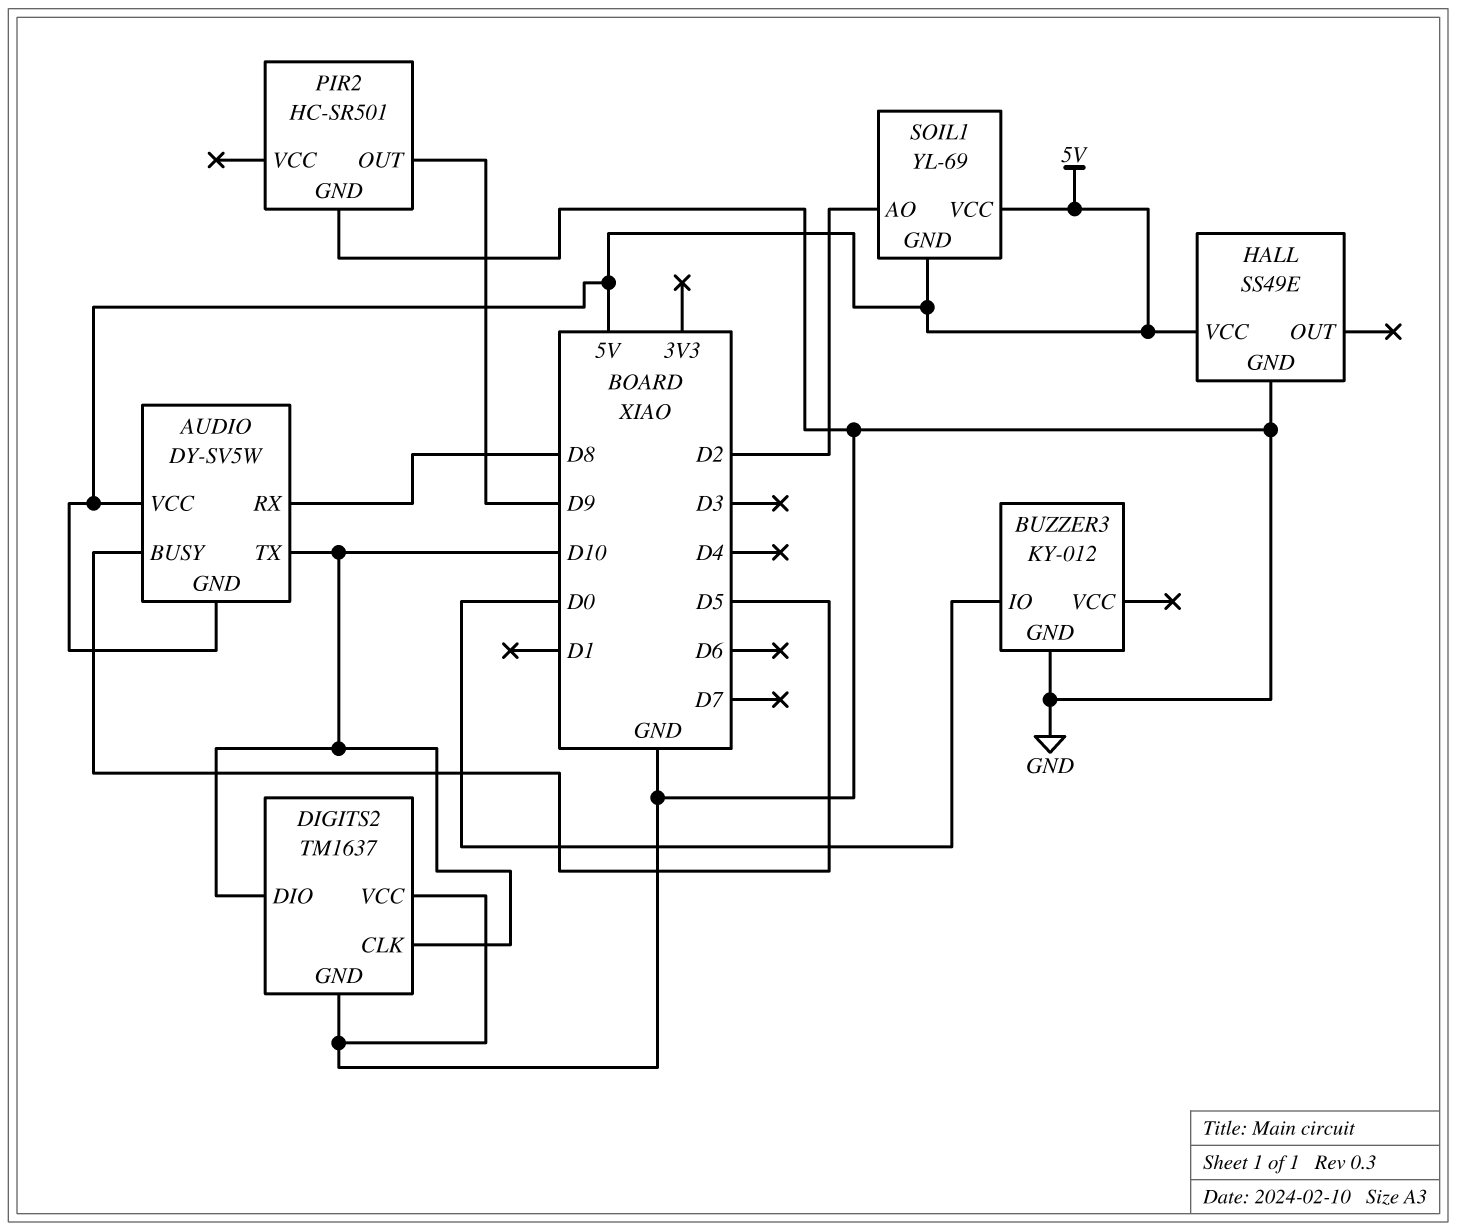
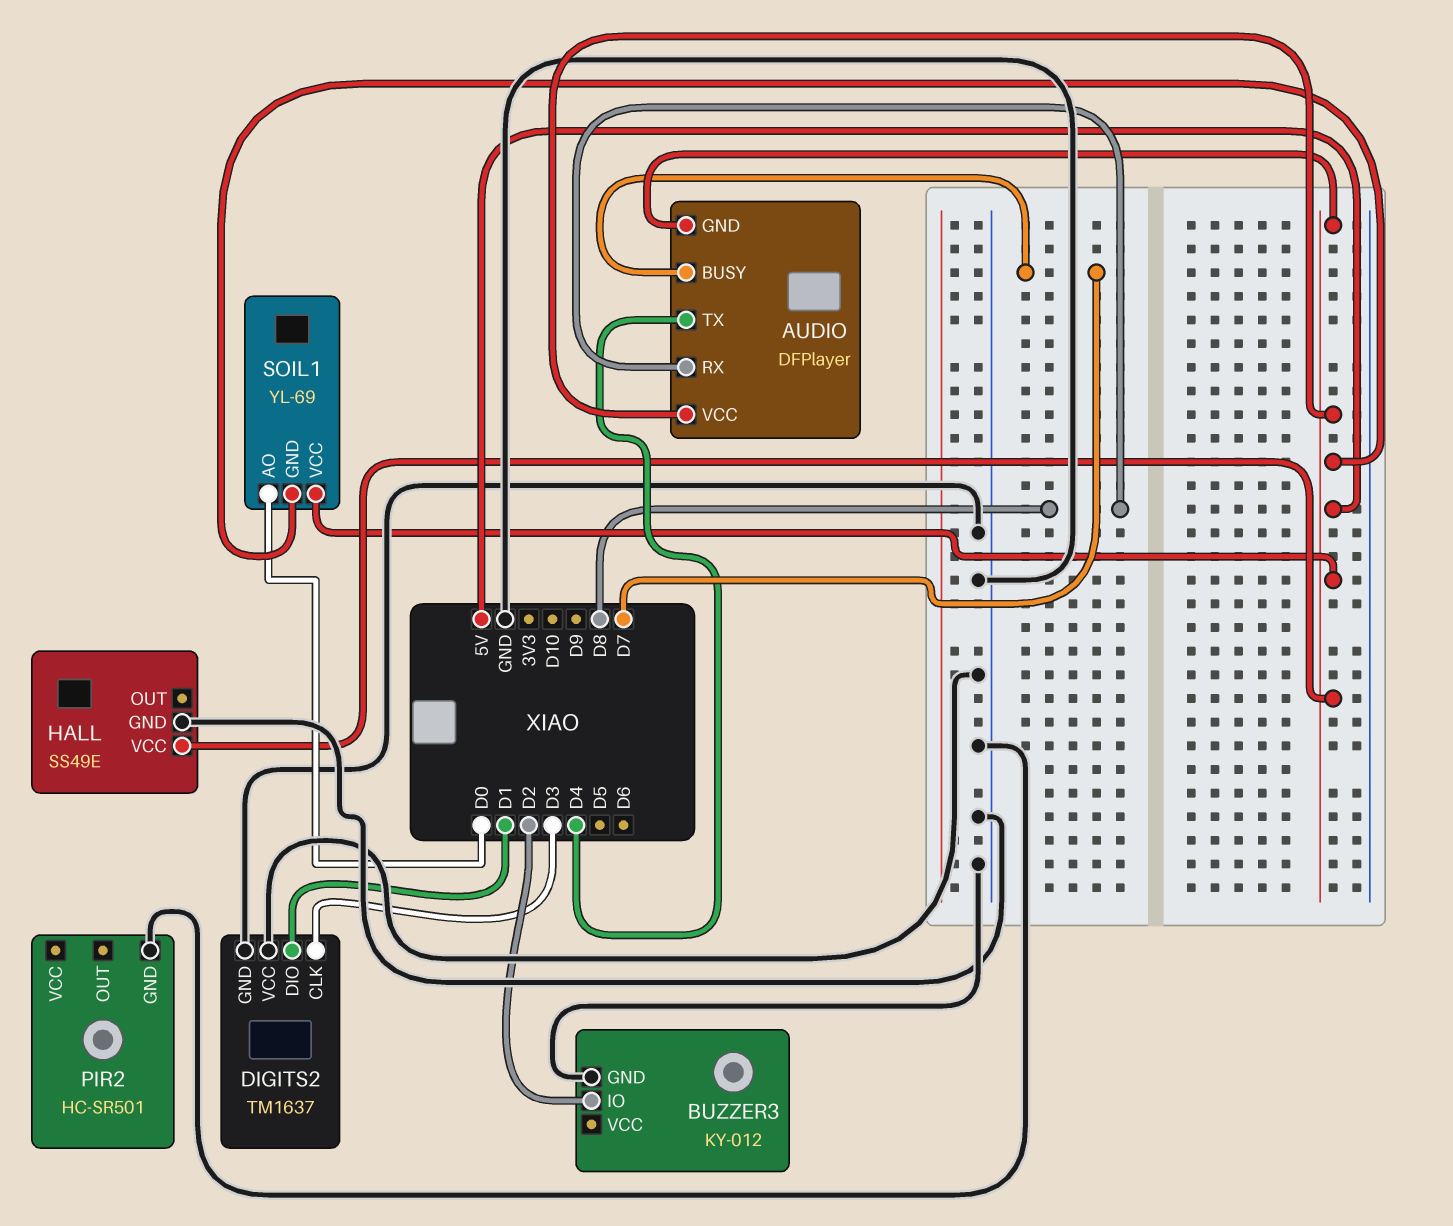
AUDIO: DY-SV5W -> DFPlayer
AUDIO pin BUSY: D5 -> D7
AUDIO pin TX: D10 -> D4
BUZZER3 pin IO: D0 -> D2
DIGITS2 pin CLK: D10 -> D3
DIGITS2 pin DIO: D10 -> D1
PIR2 pin OUT: D9 -> none
SOIL1 pin AO: D2 -> D0

